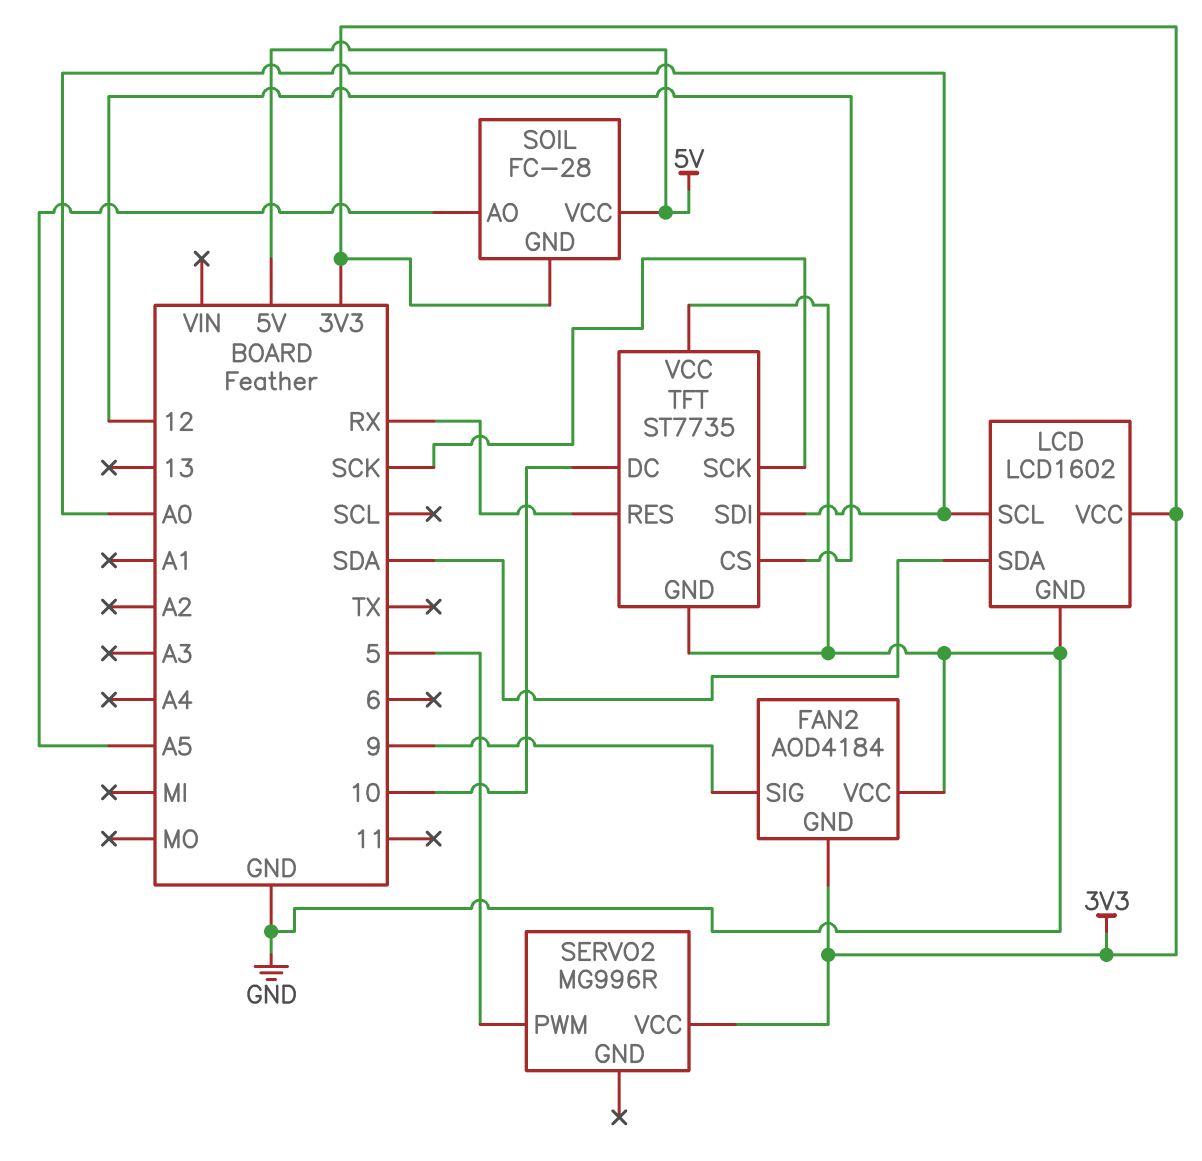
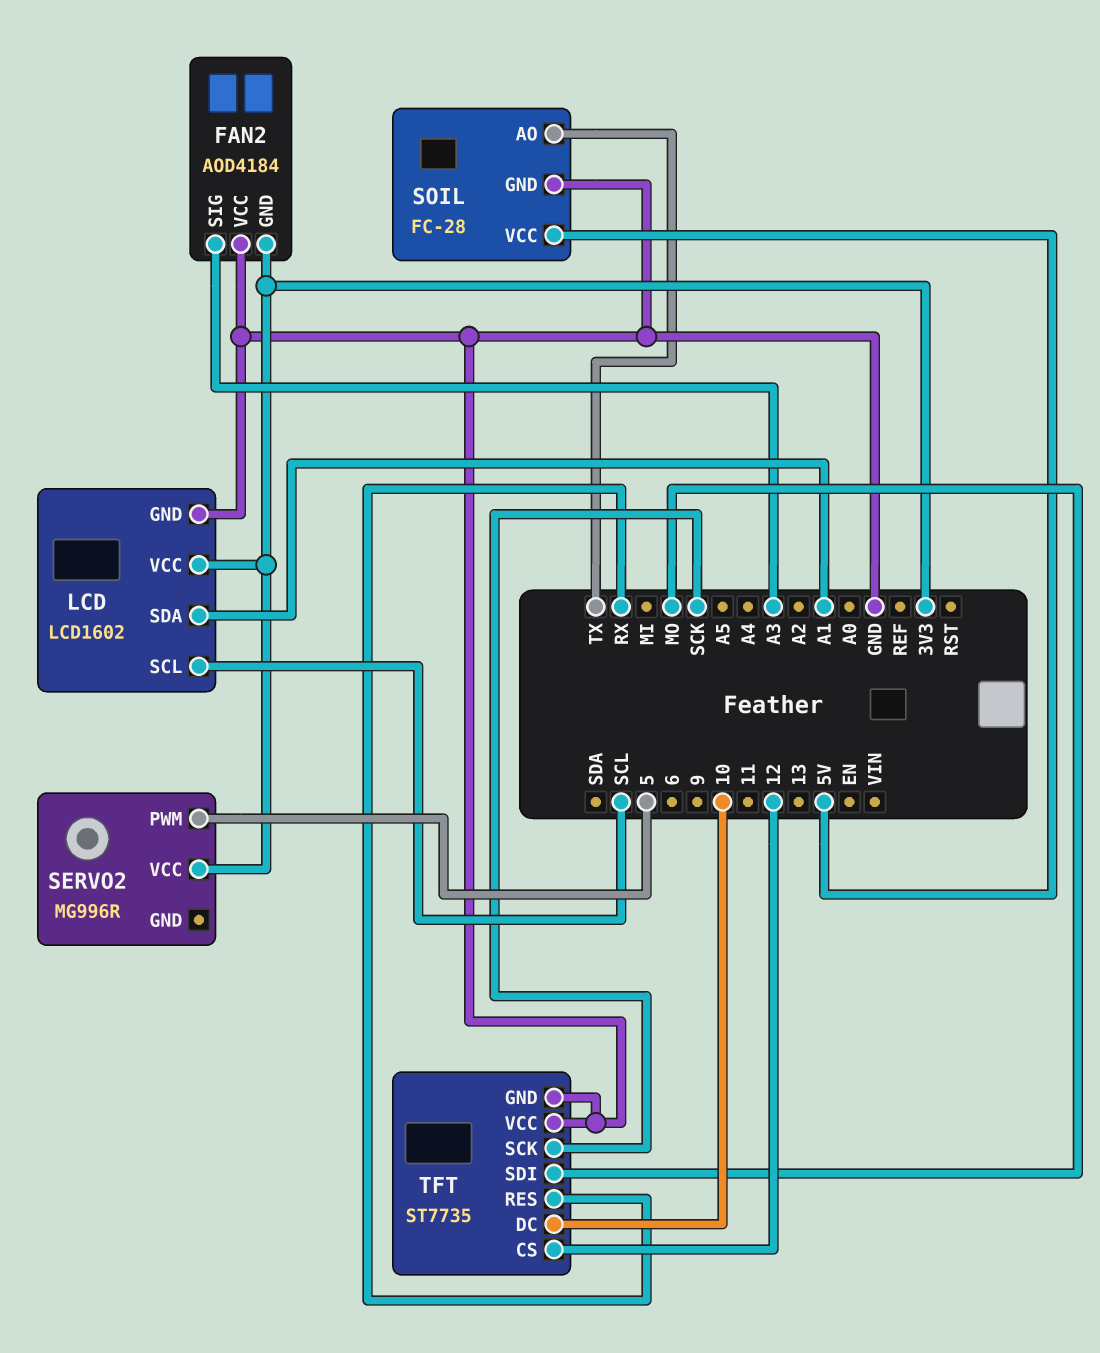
FAN2 pin SIG: 9 -> A3
LCD pin SCL: A0 -> SCL
LCD pin SDA: SDA -> A1
SOIL pin AO: A5 -> TX
SOIL pin GND: 3V3 -> GND
TFT pin SDI: A0 -> MO

